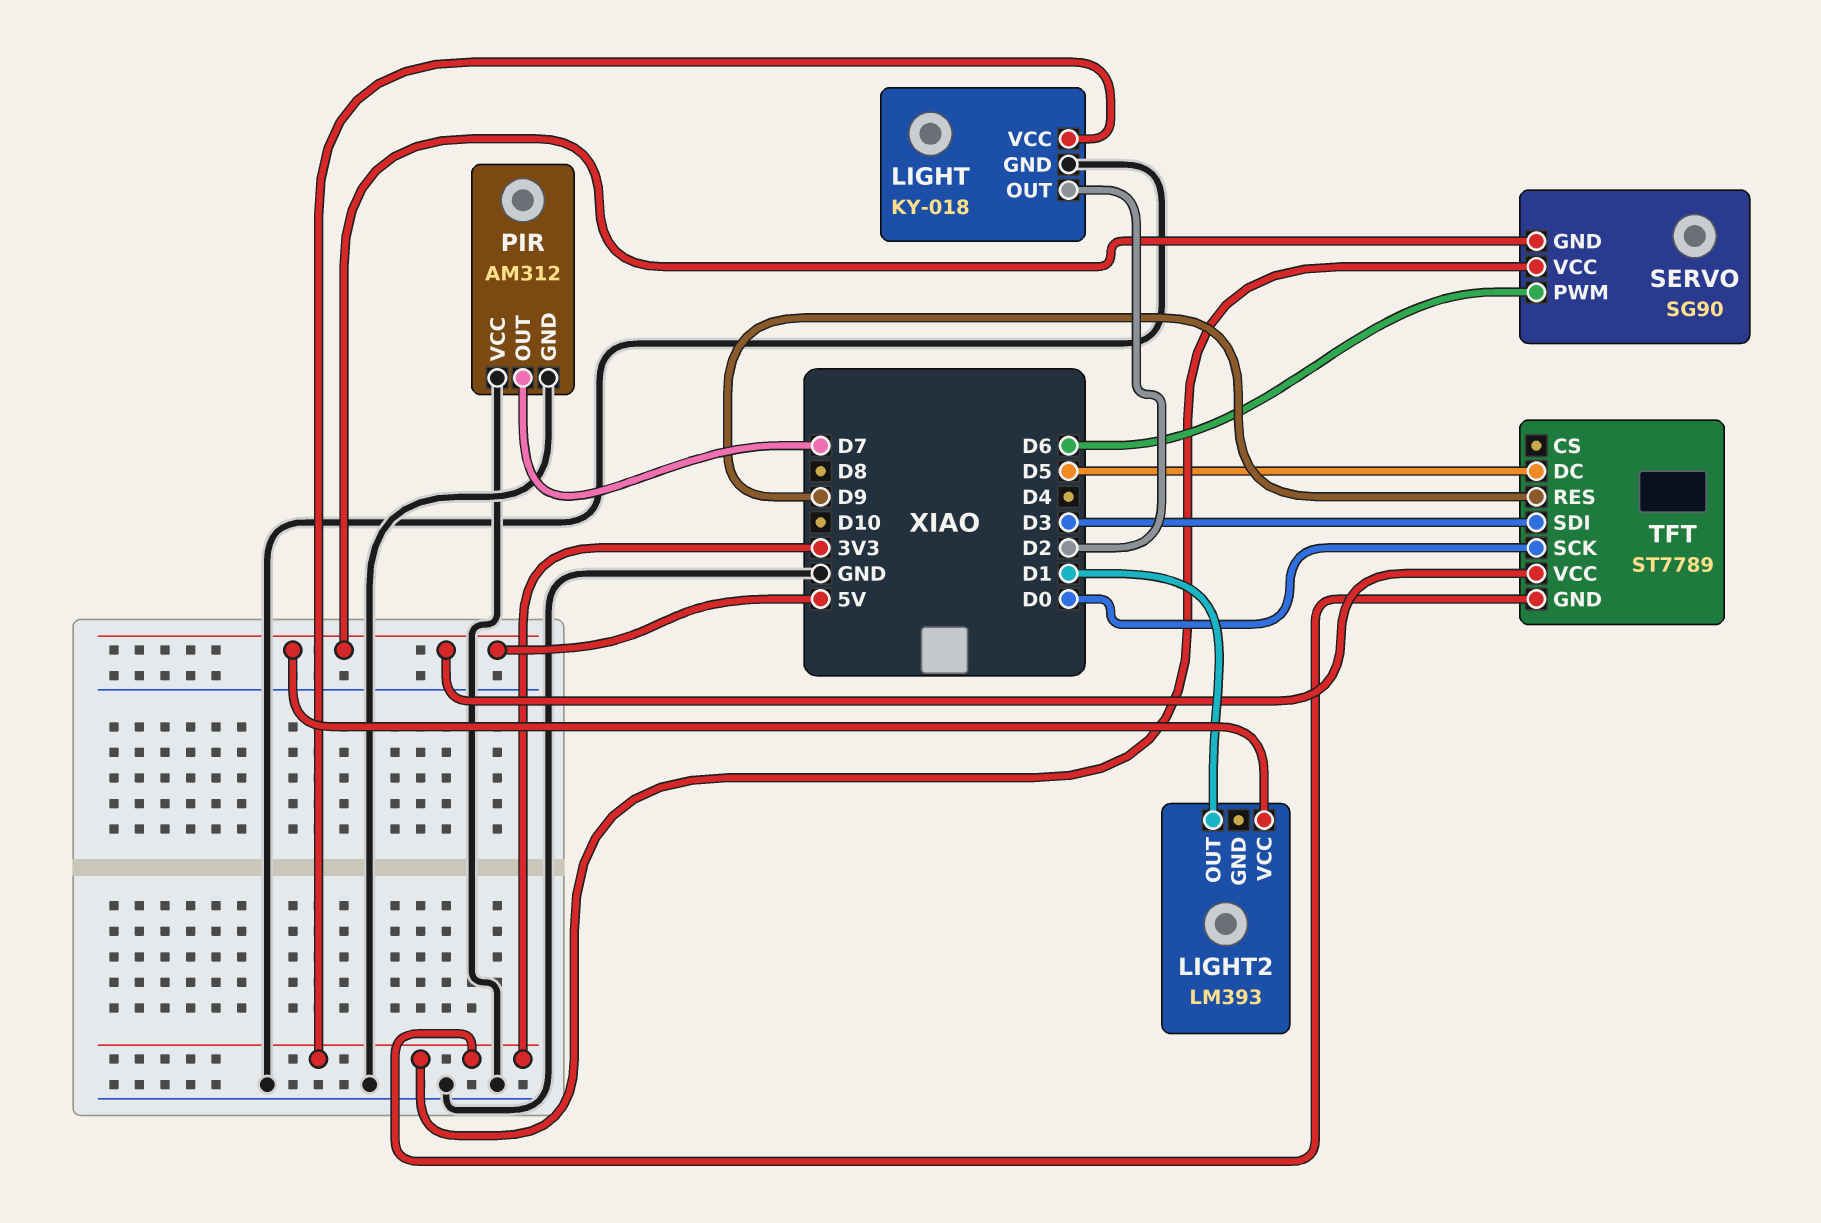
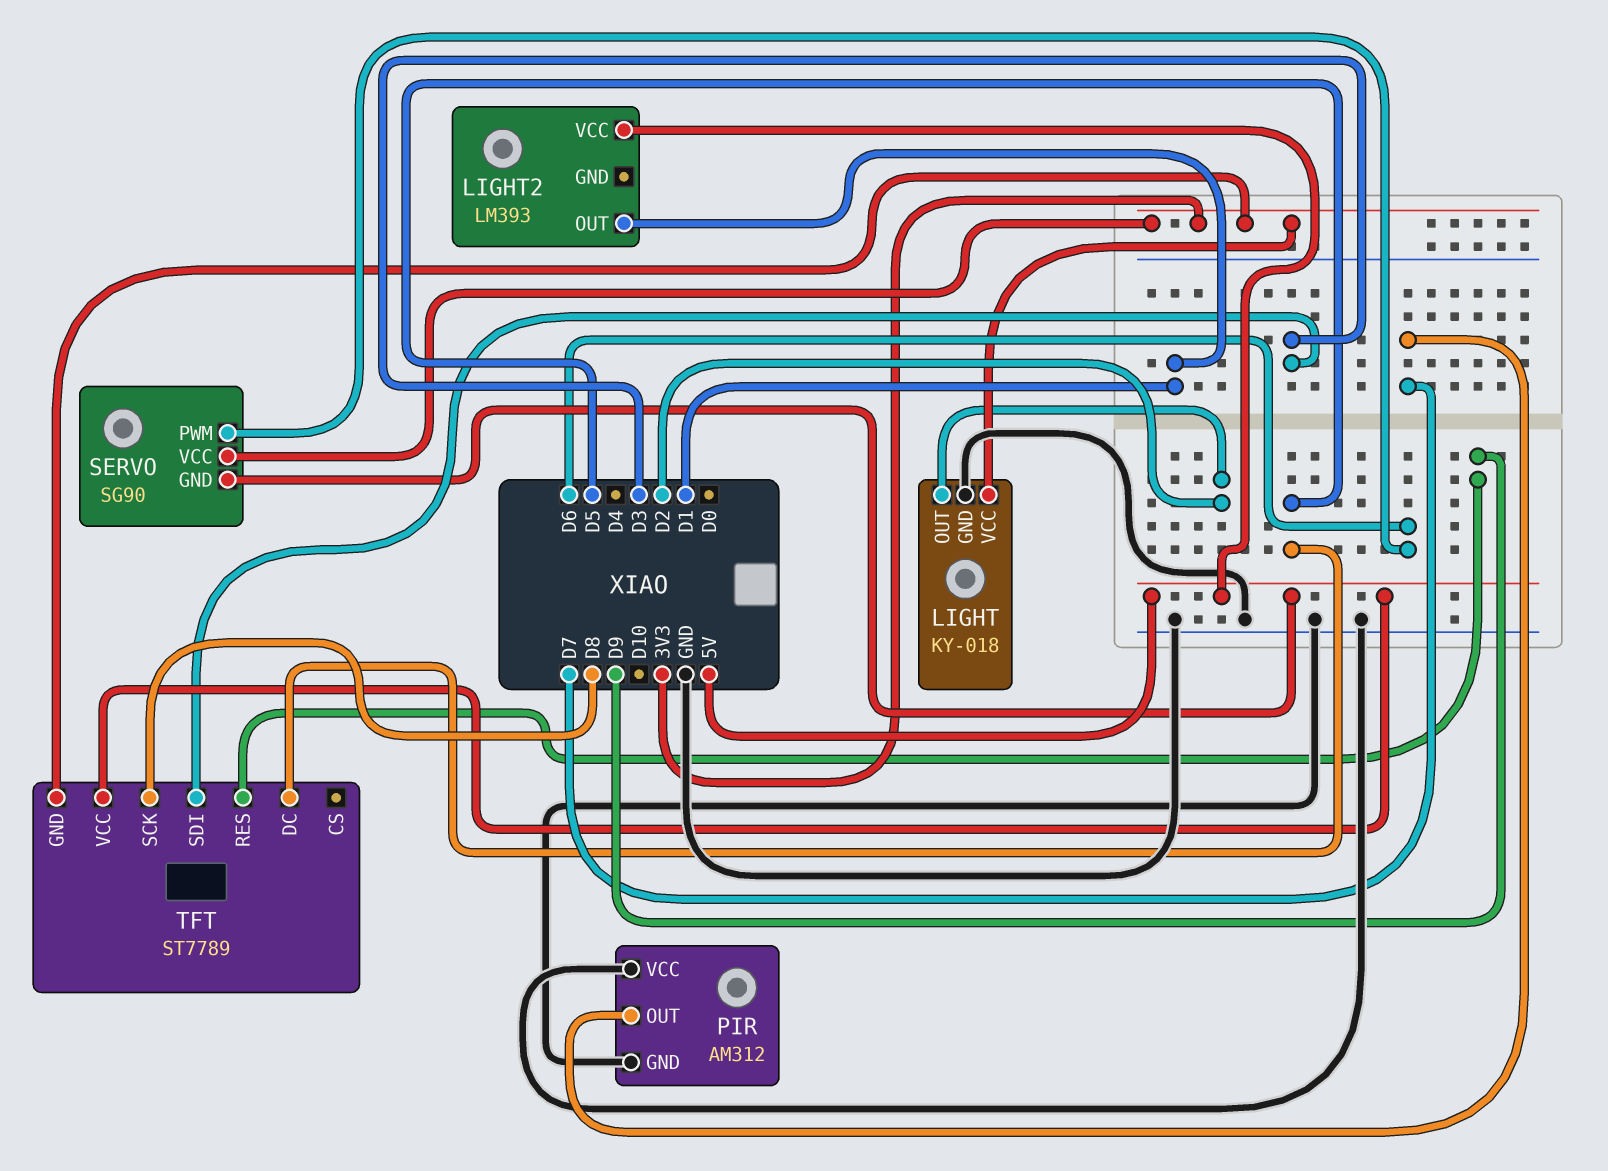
TFT pin SCK: D0 -> D8

